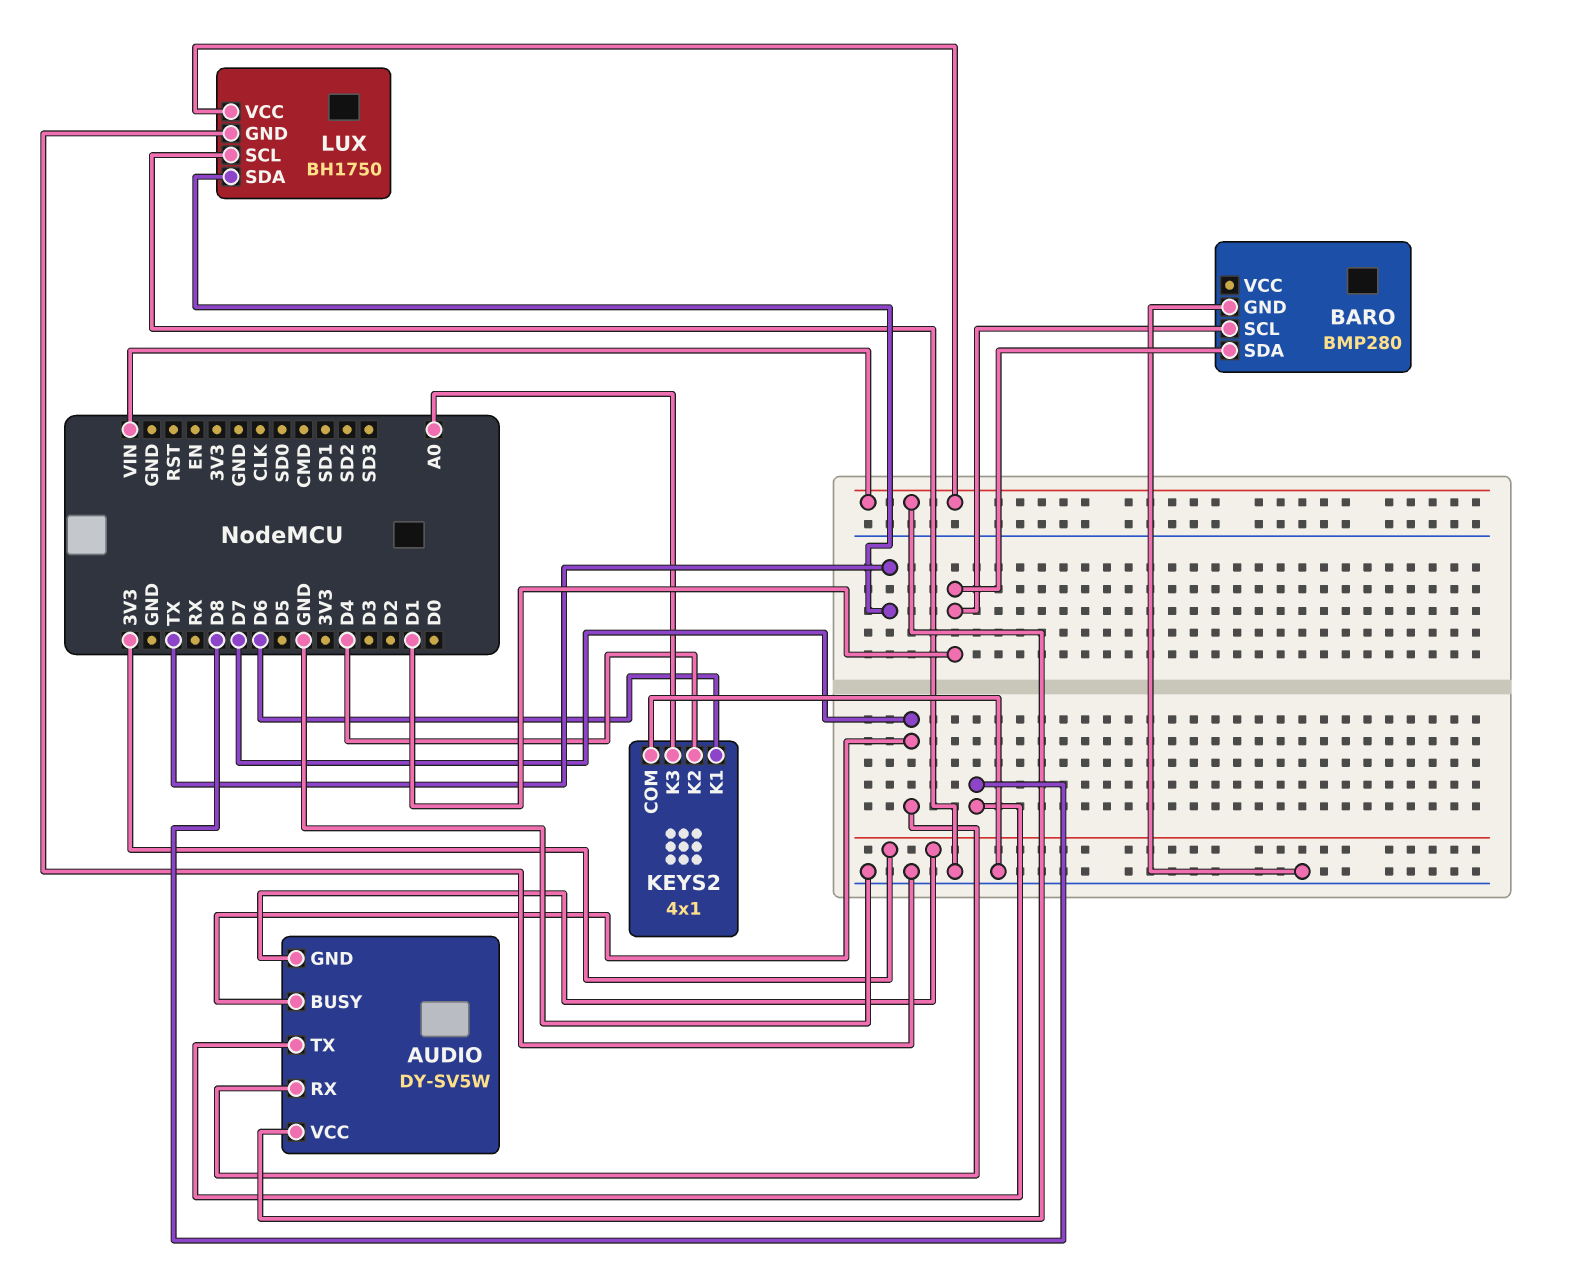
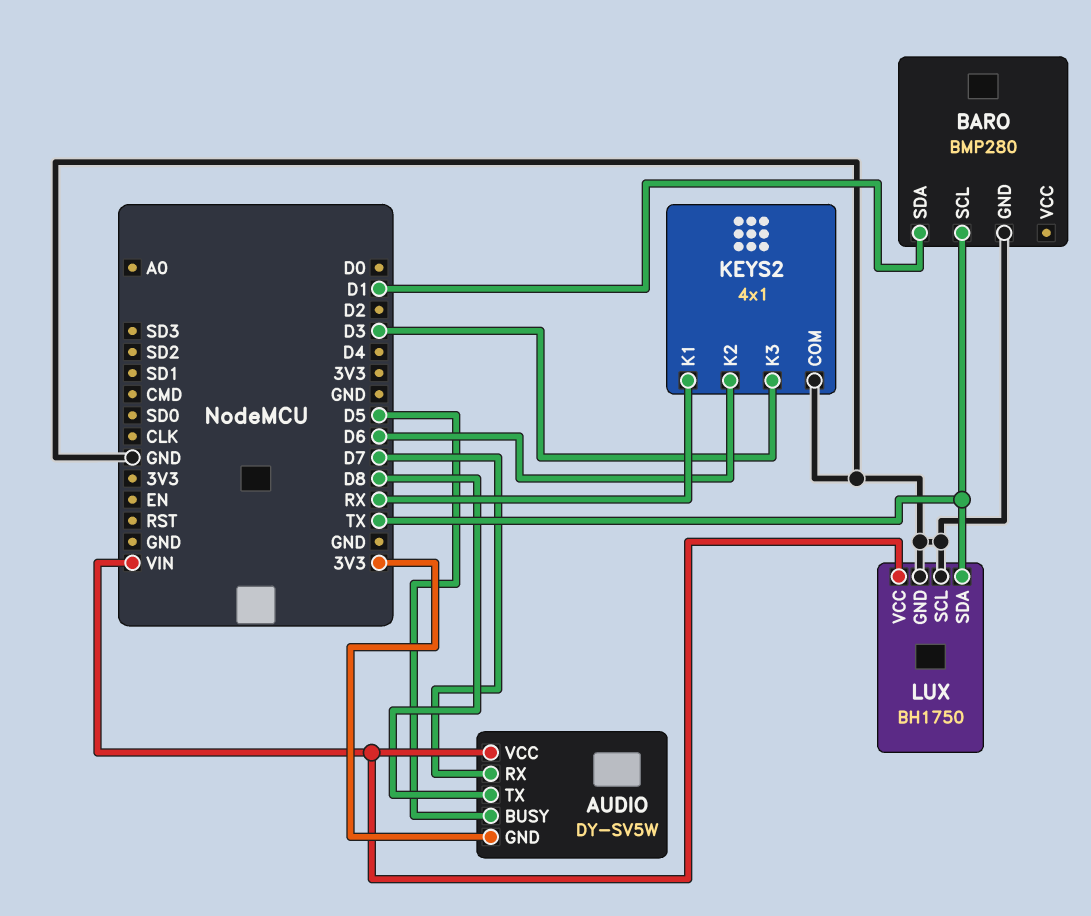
AUDIO pin BUSY: D7 -> D5
BARO pin SCL: D1 -> TX
KEYS2 pin K1: D6 -> RX
KEYS2 pin K2: D4 -> D6
KEYS2 pin K3: A0 -> D3

